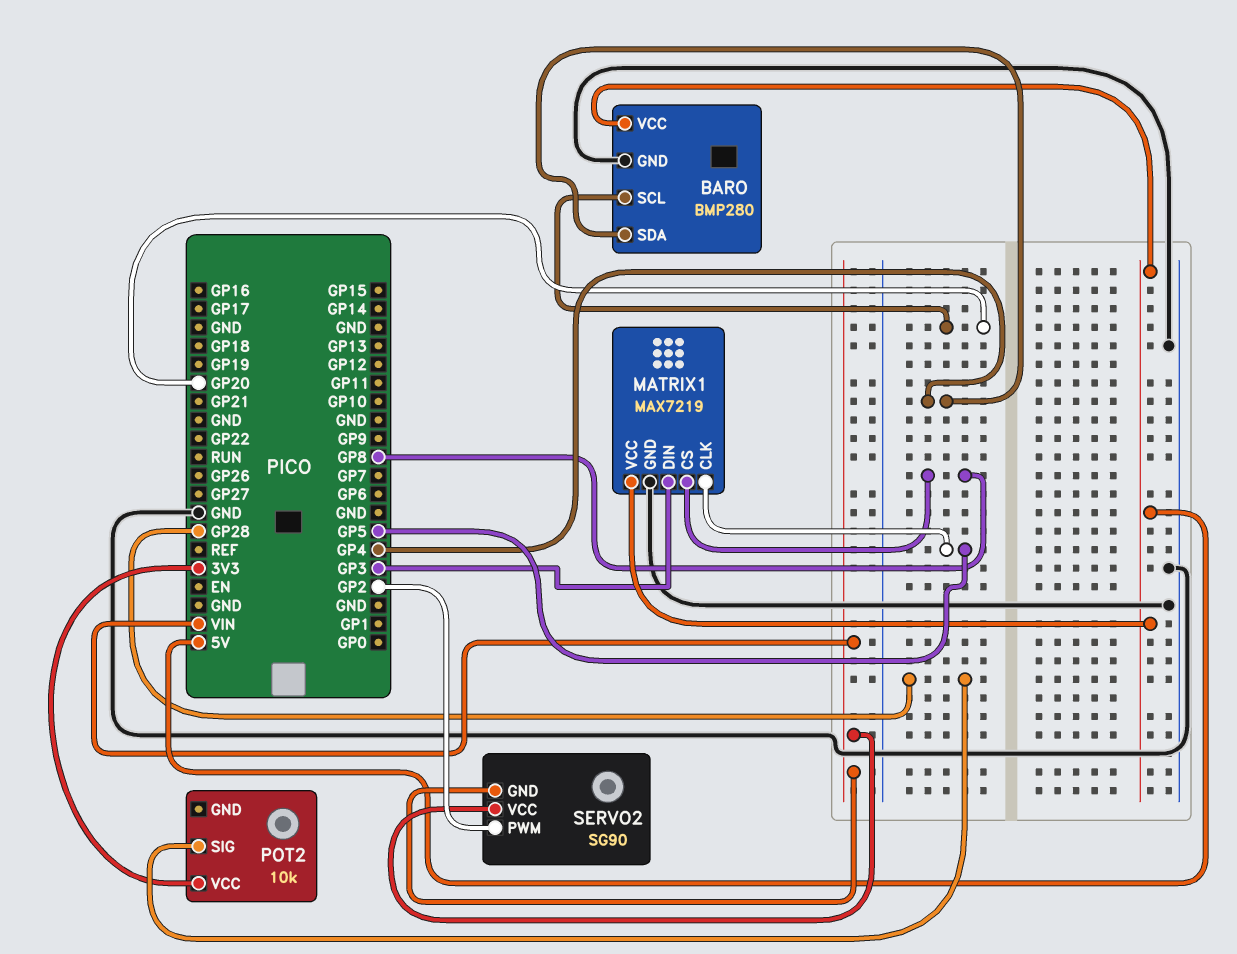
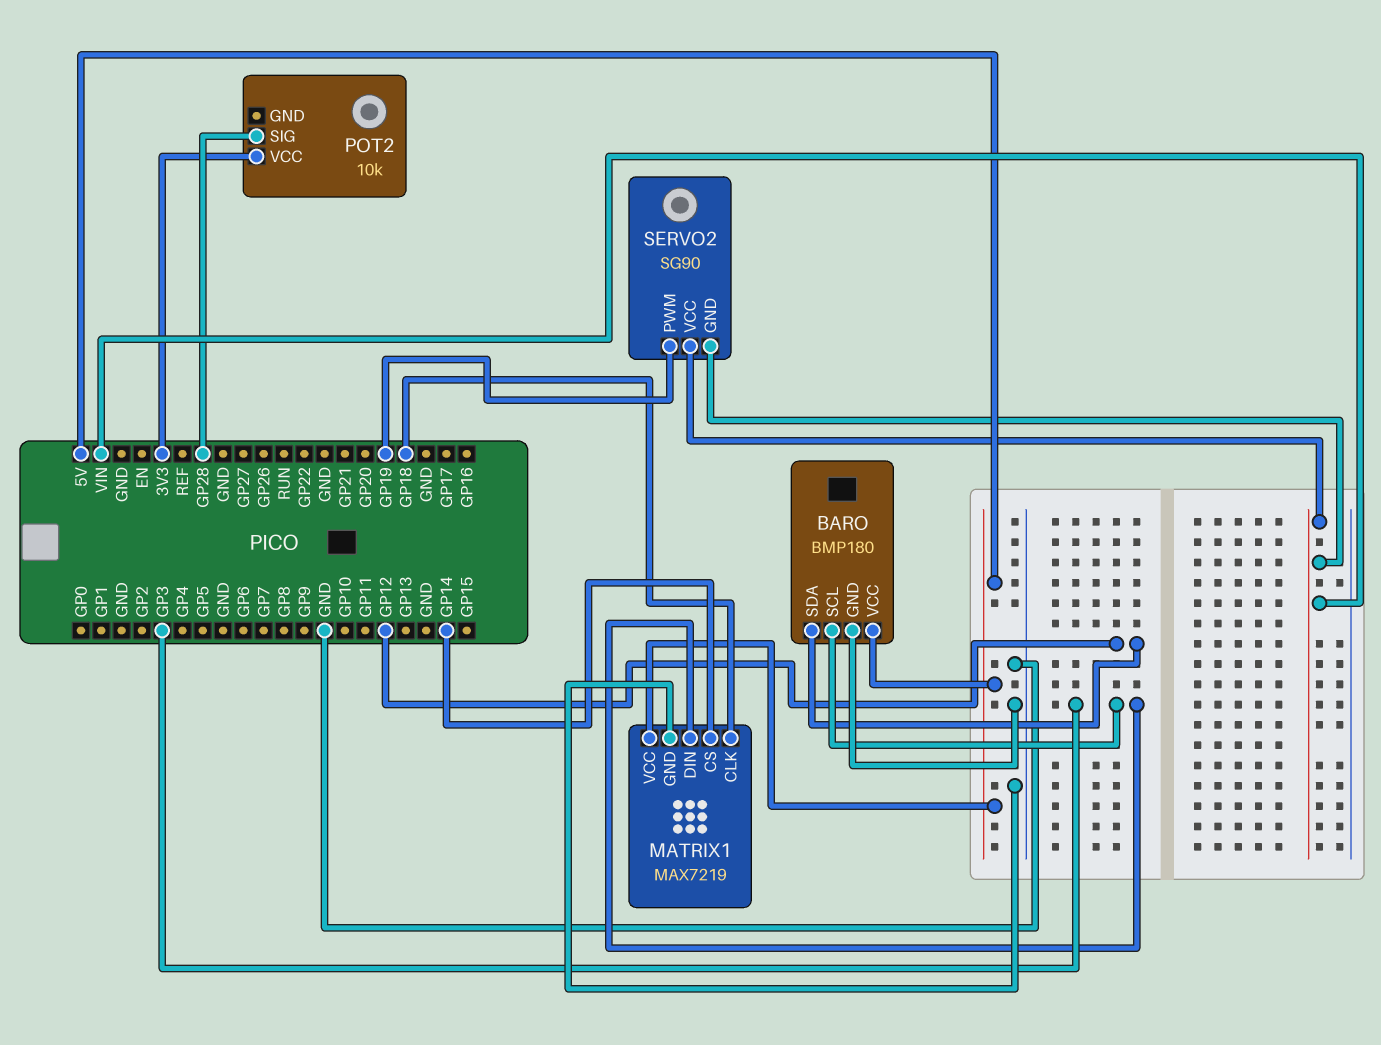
BARO: BMP280 -> BMP180
BARO pin SCL: GP20 -> GP3
BARO pin SDA: GP4 -> GP12
MATRIX1 pin CLK: GP5 -> GP18
MATRIX1 pin CS: GP8 -> GP14
SERVO2 pin PWM: GP2 -> GP19

